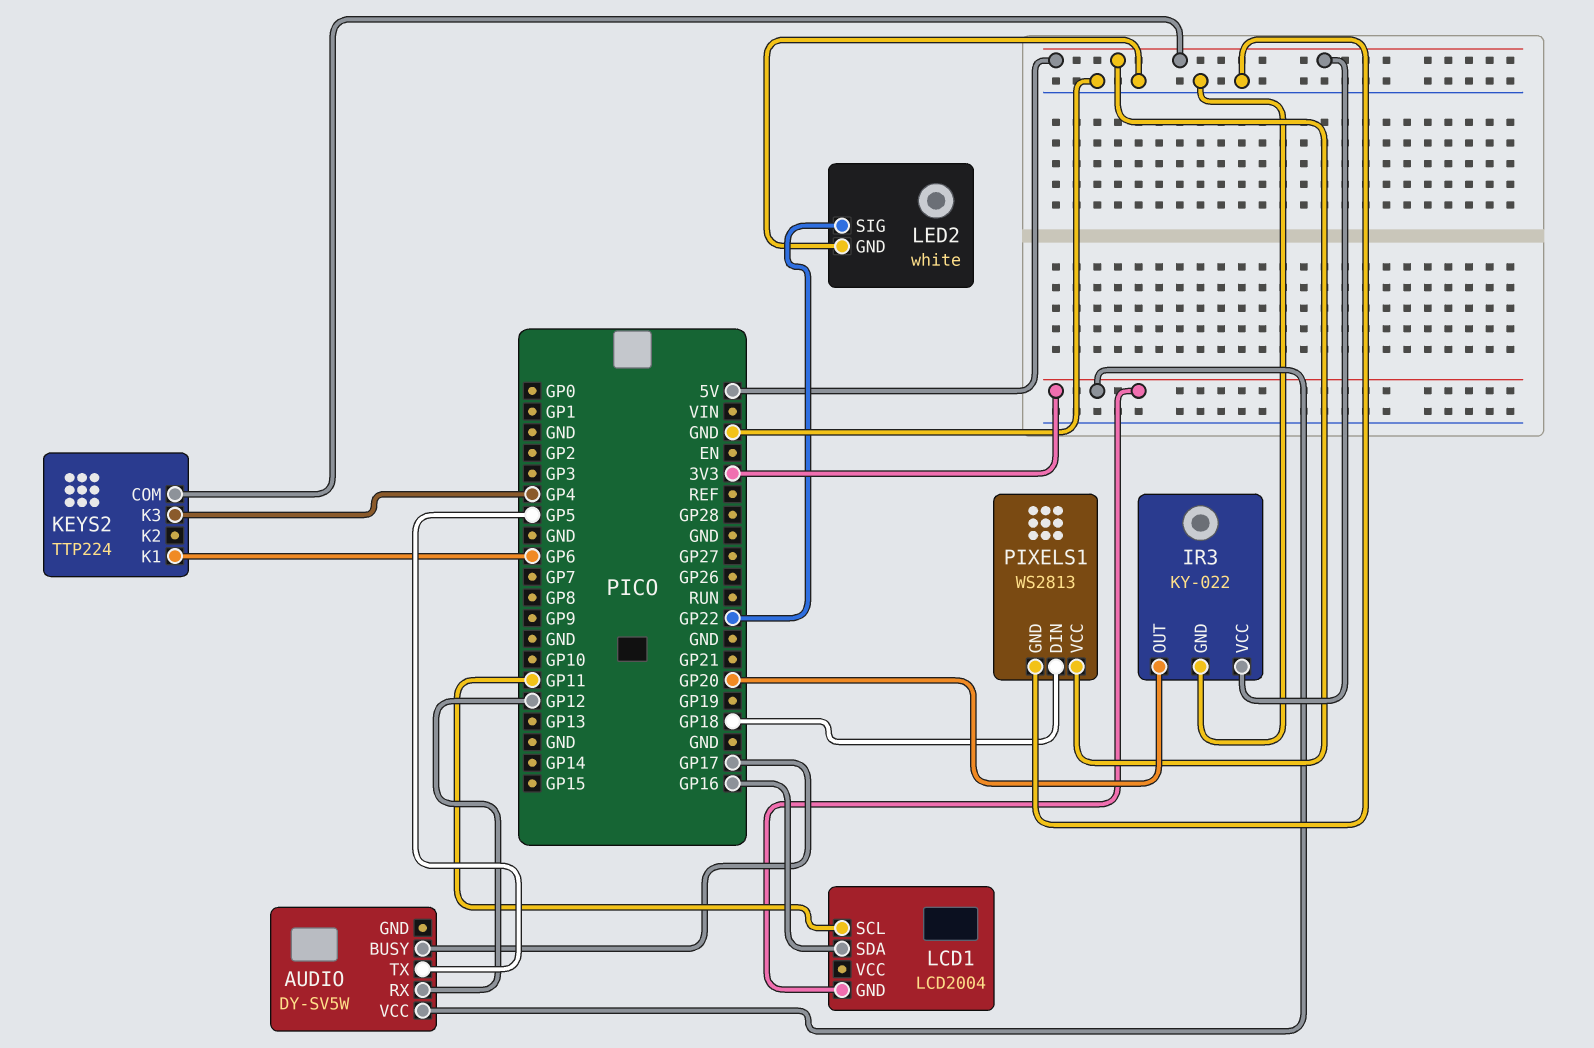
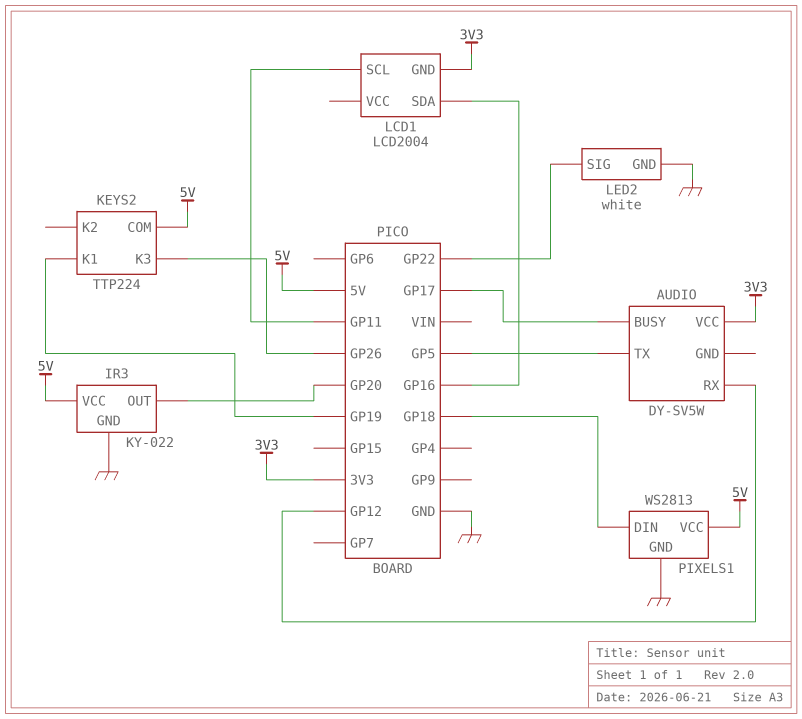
KEYS2 pin K1: GP6 -> GP19
KEYS2 pin K3: GP4 -> GP26

